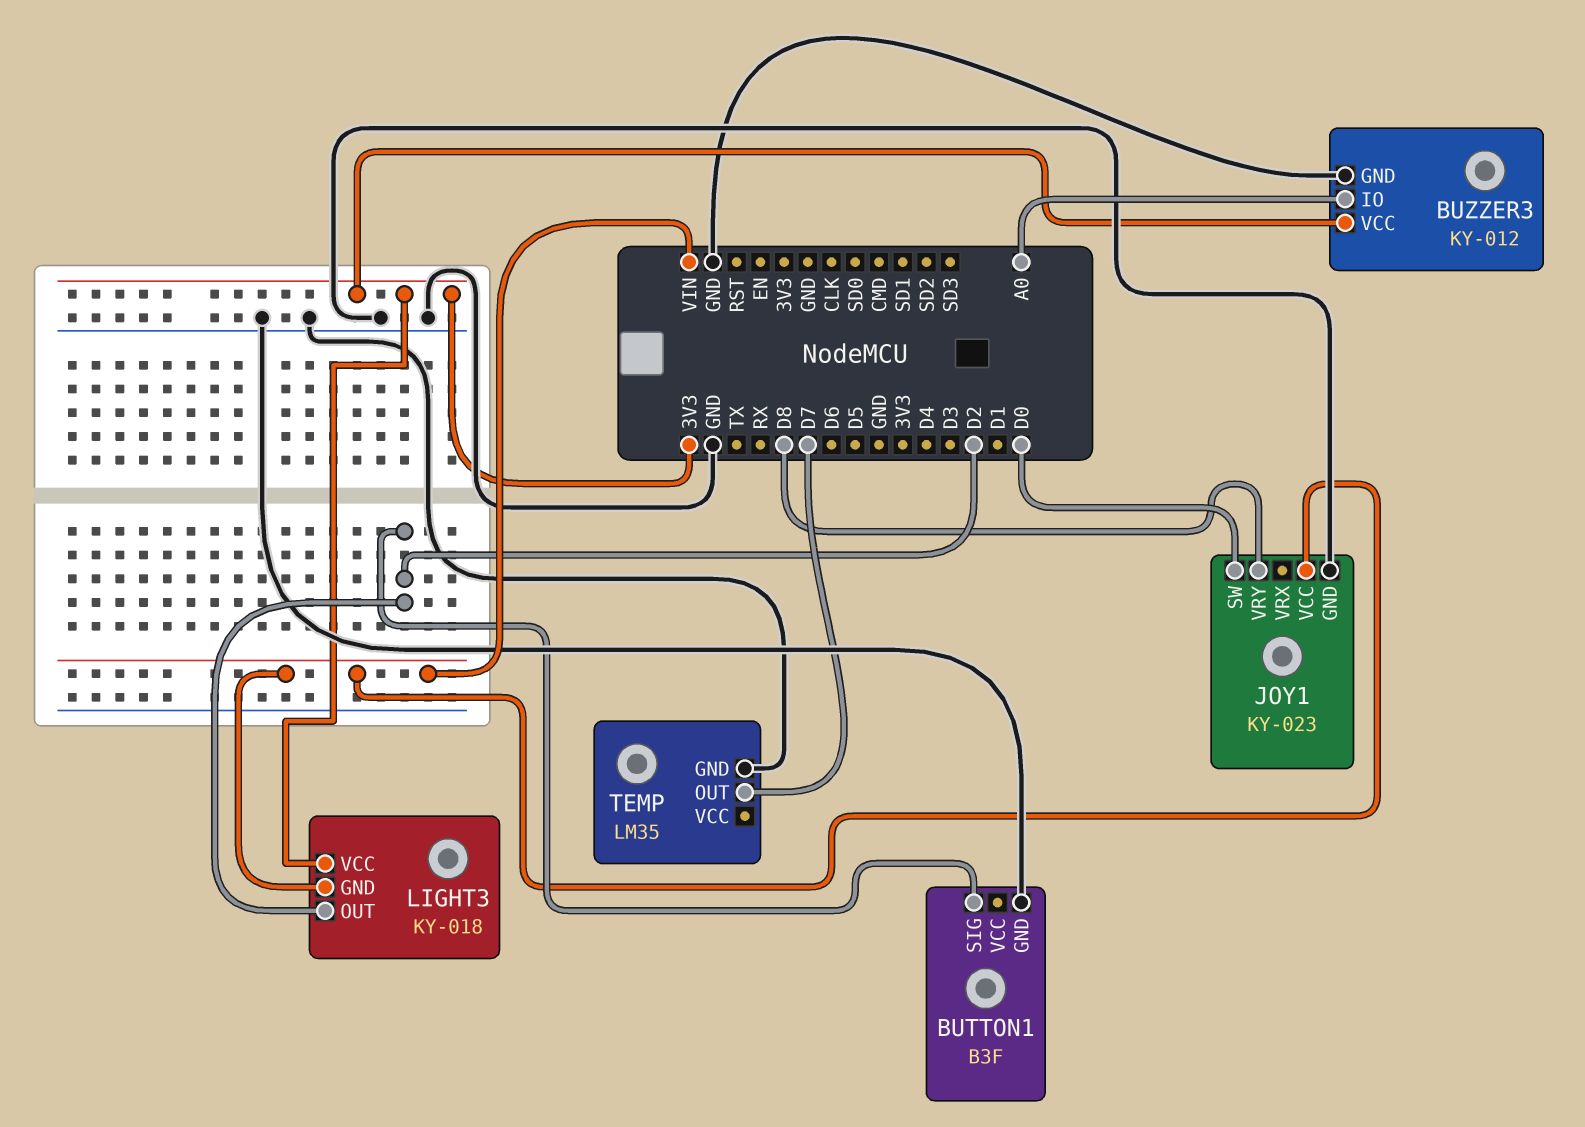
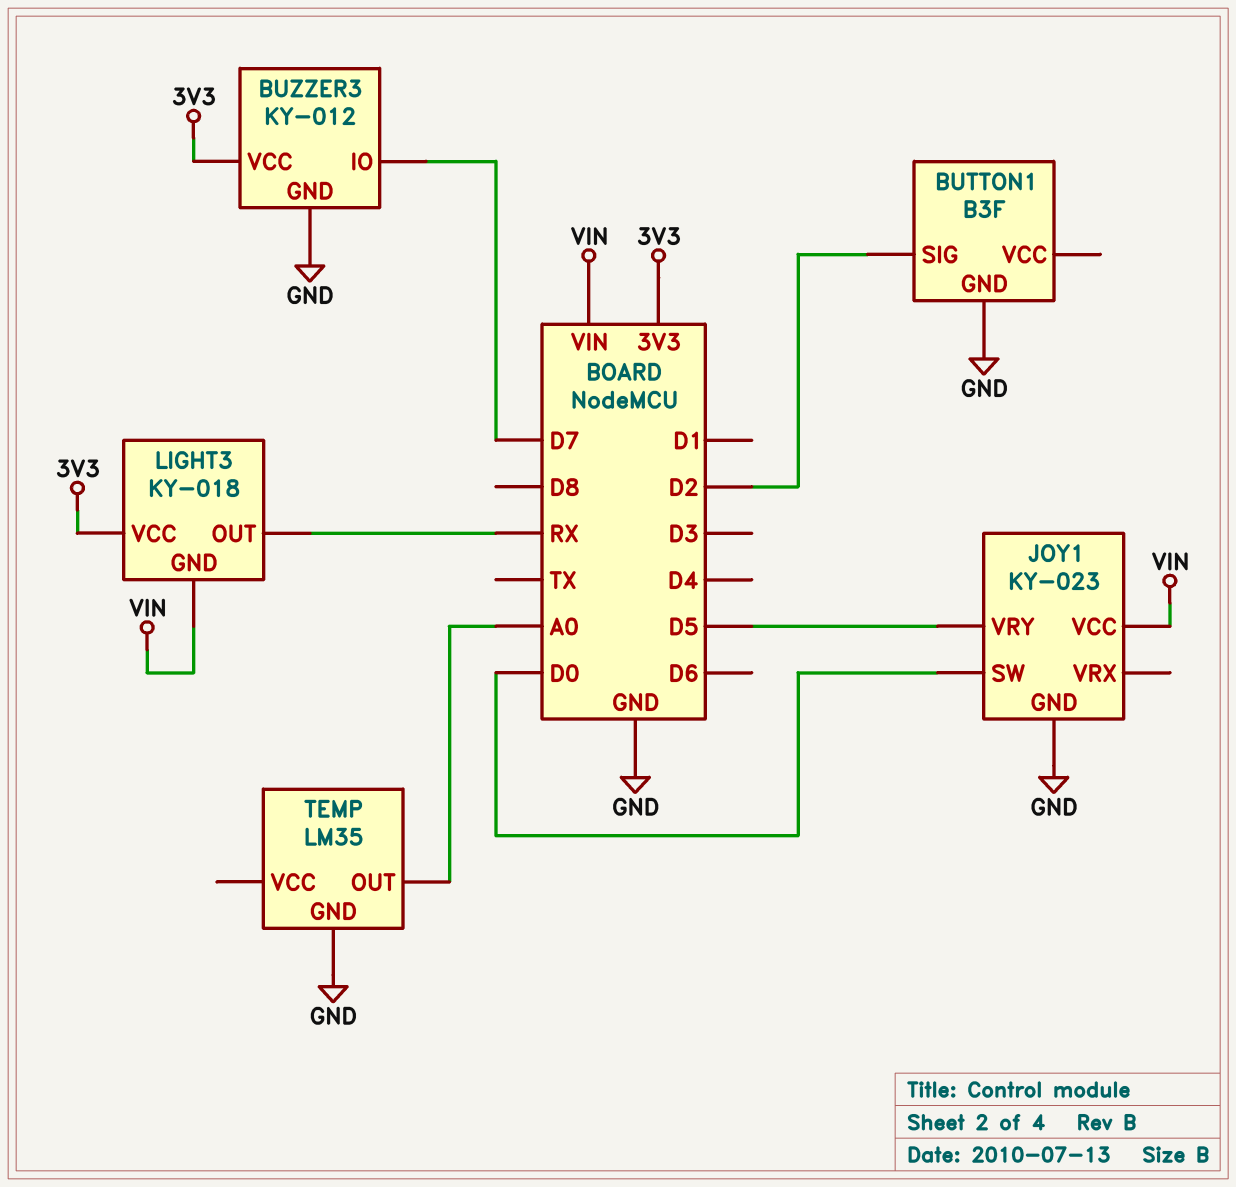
BUZZER3 pin IO: A0 -> D7
JOY1 pin VRY: D8 -> D5
LIGHT3 pin OUT: D2 -> RX
TEMP pin OUT: D7 -> A0

